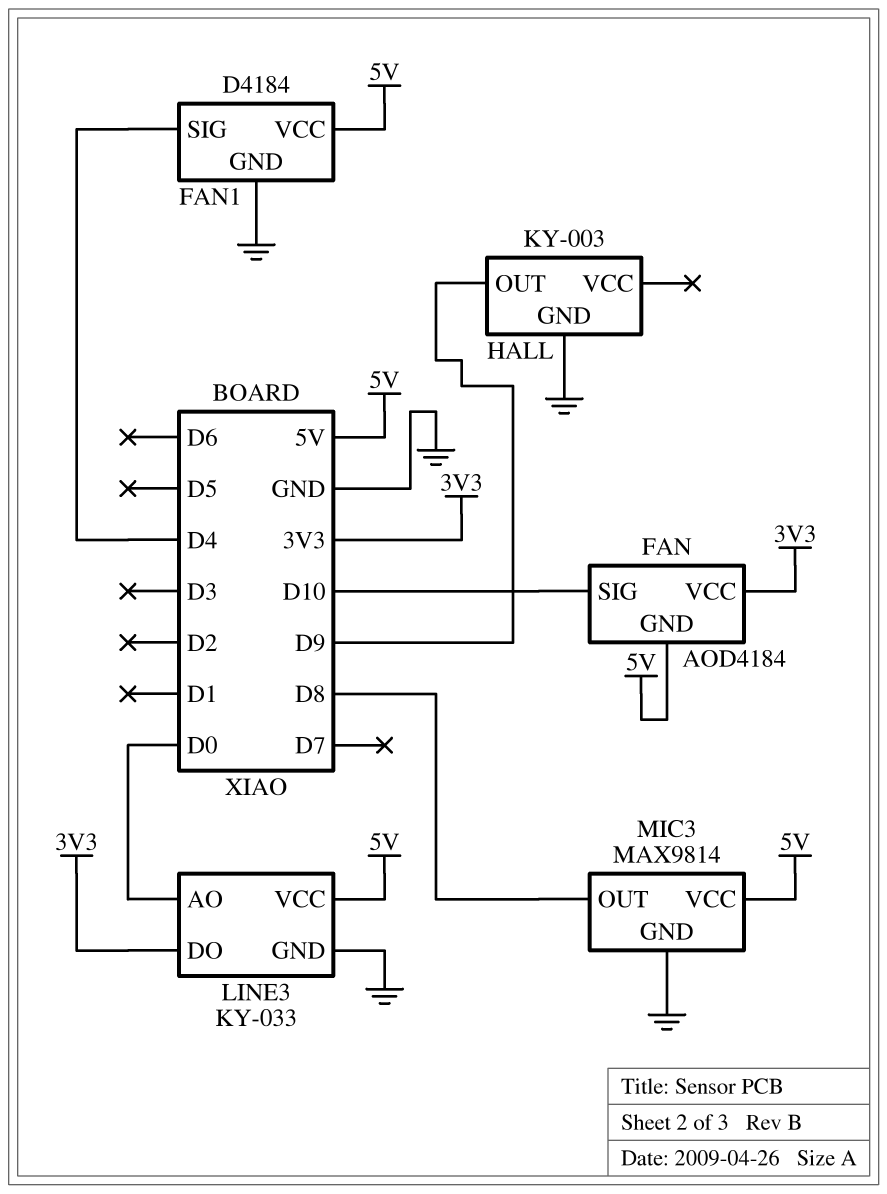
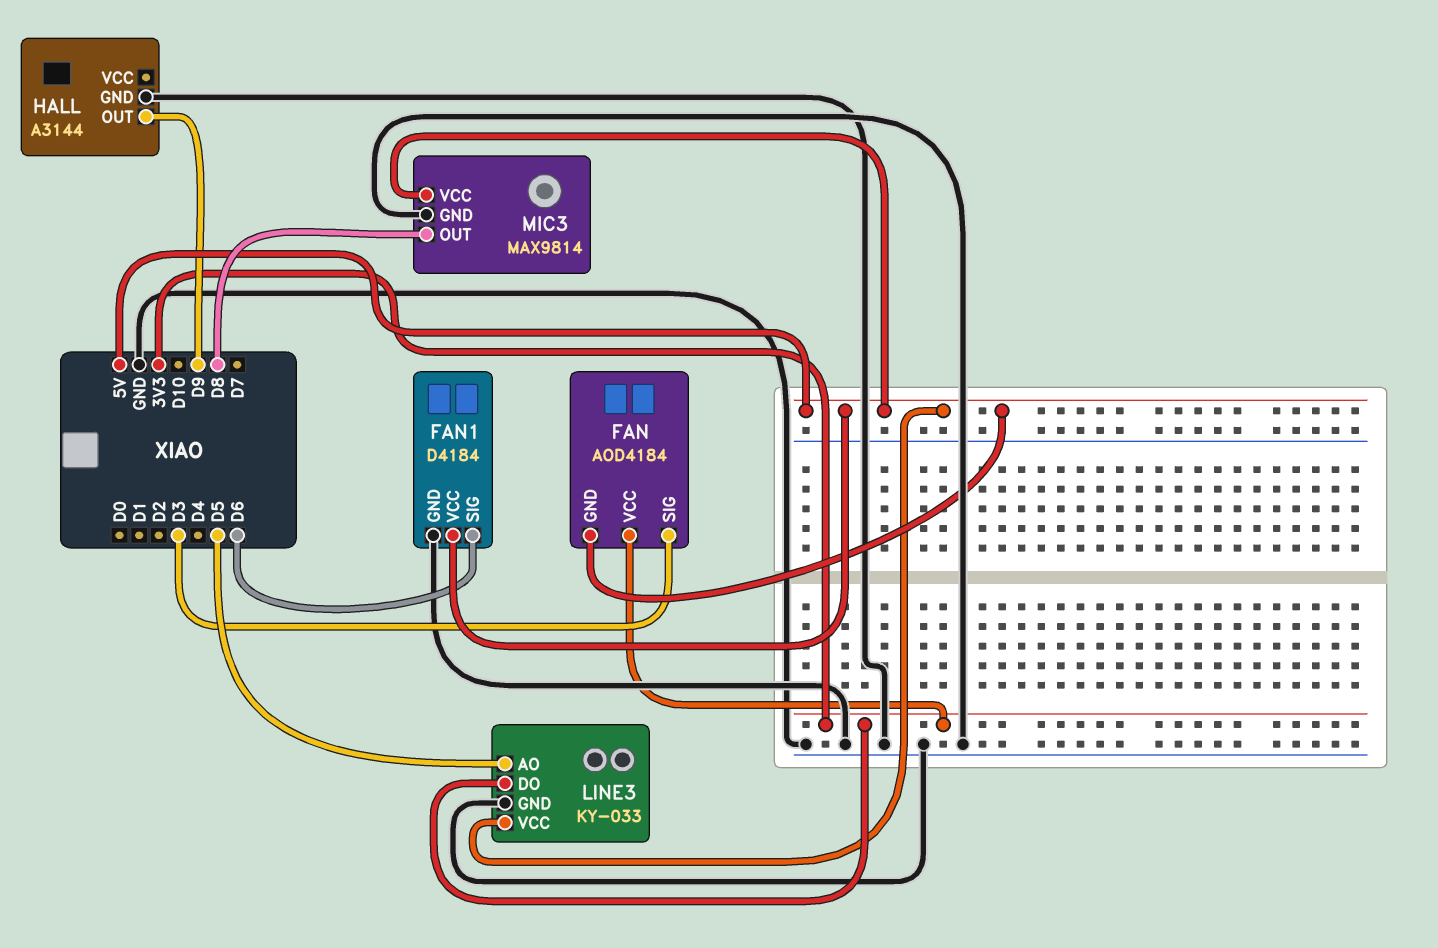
FAN pin SIG: D10 -> D3
FAN1 pin SIG: D4 -> D6
HALL: KY-003 -> A3144
LINE3 pin AO: D0 -> D5

